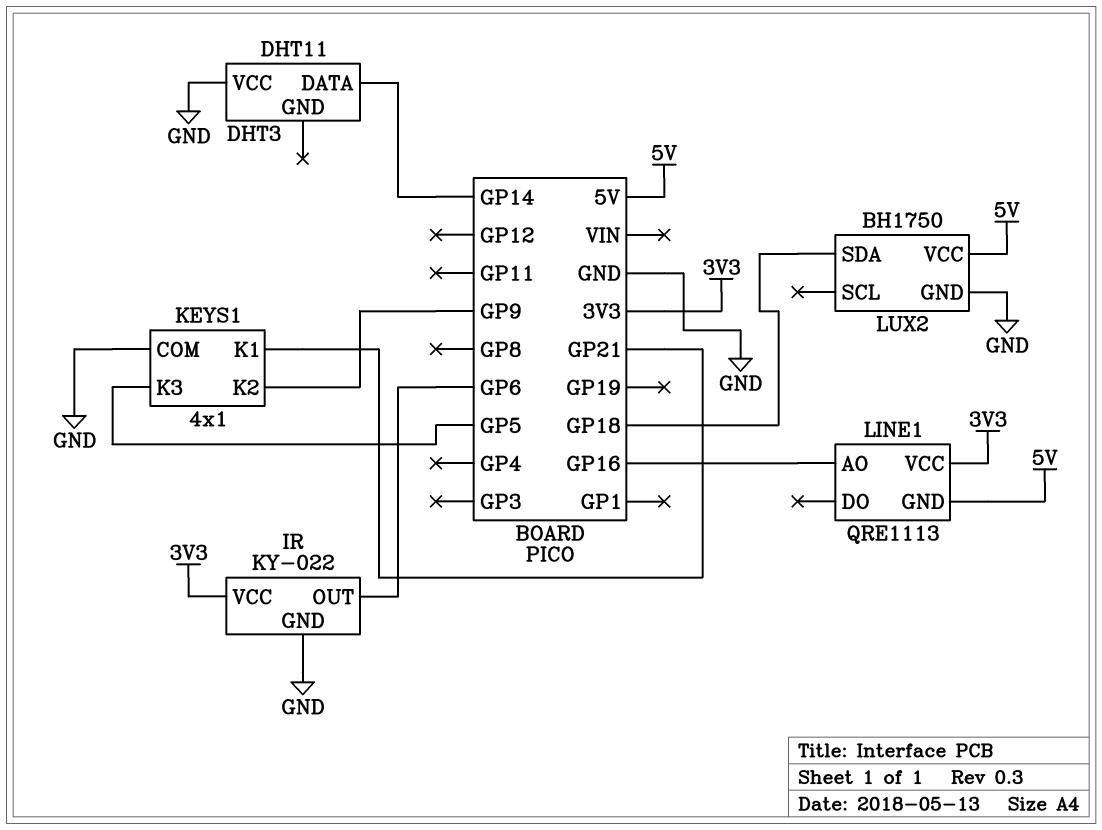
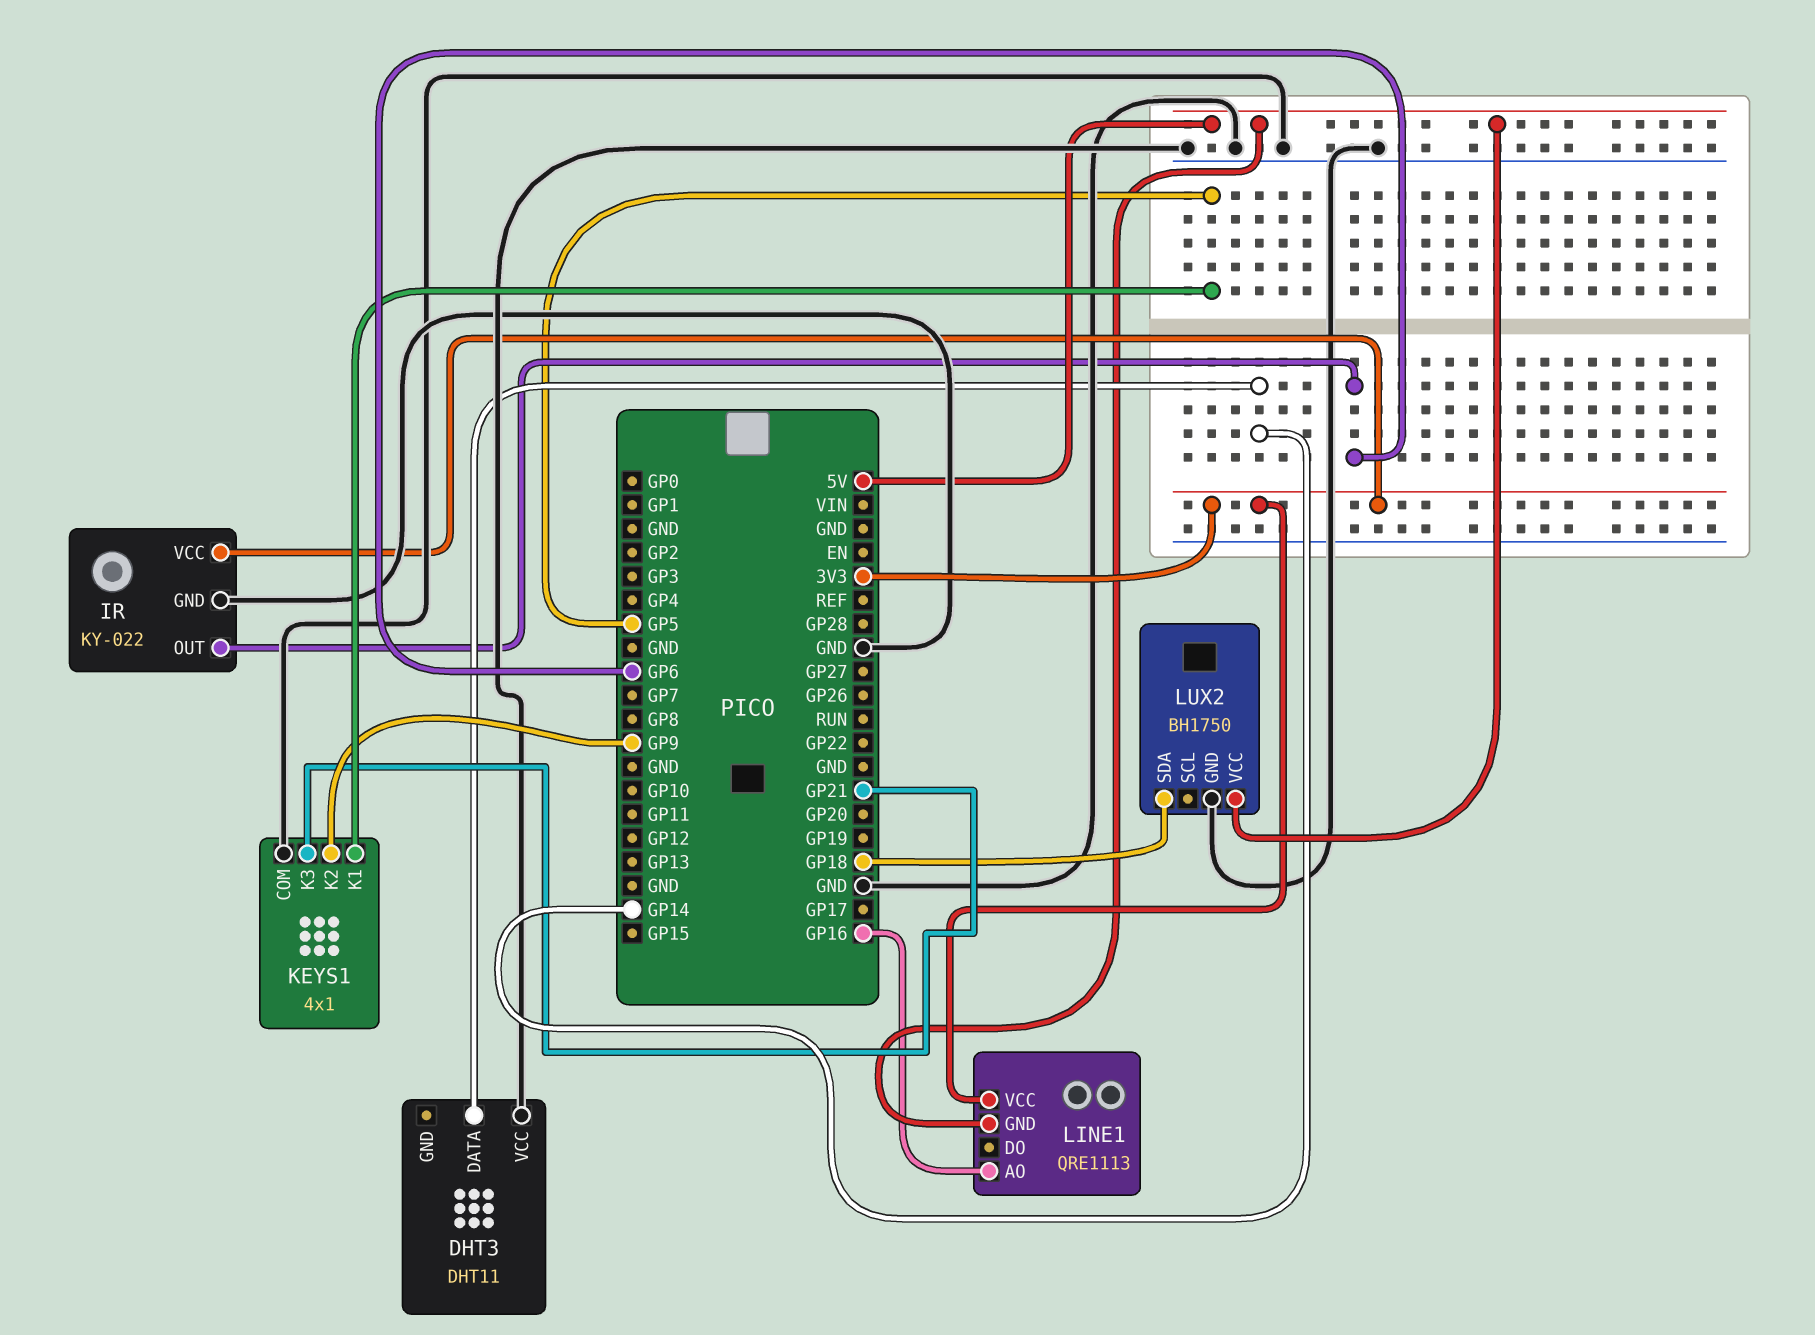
KEYS1 pin K1: GP21 -> GP5
KEYS1 pin K3: GP5 -> GP21

